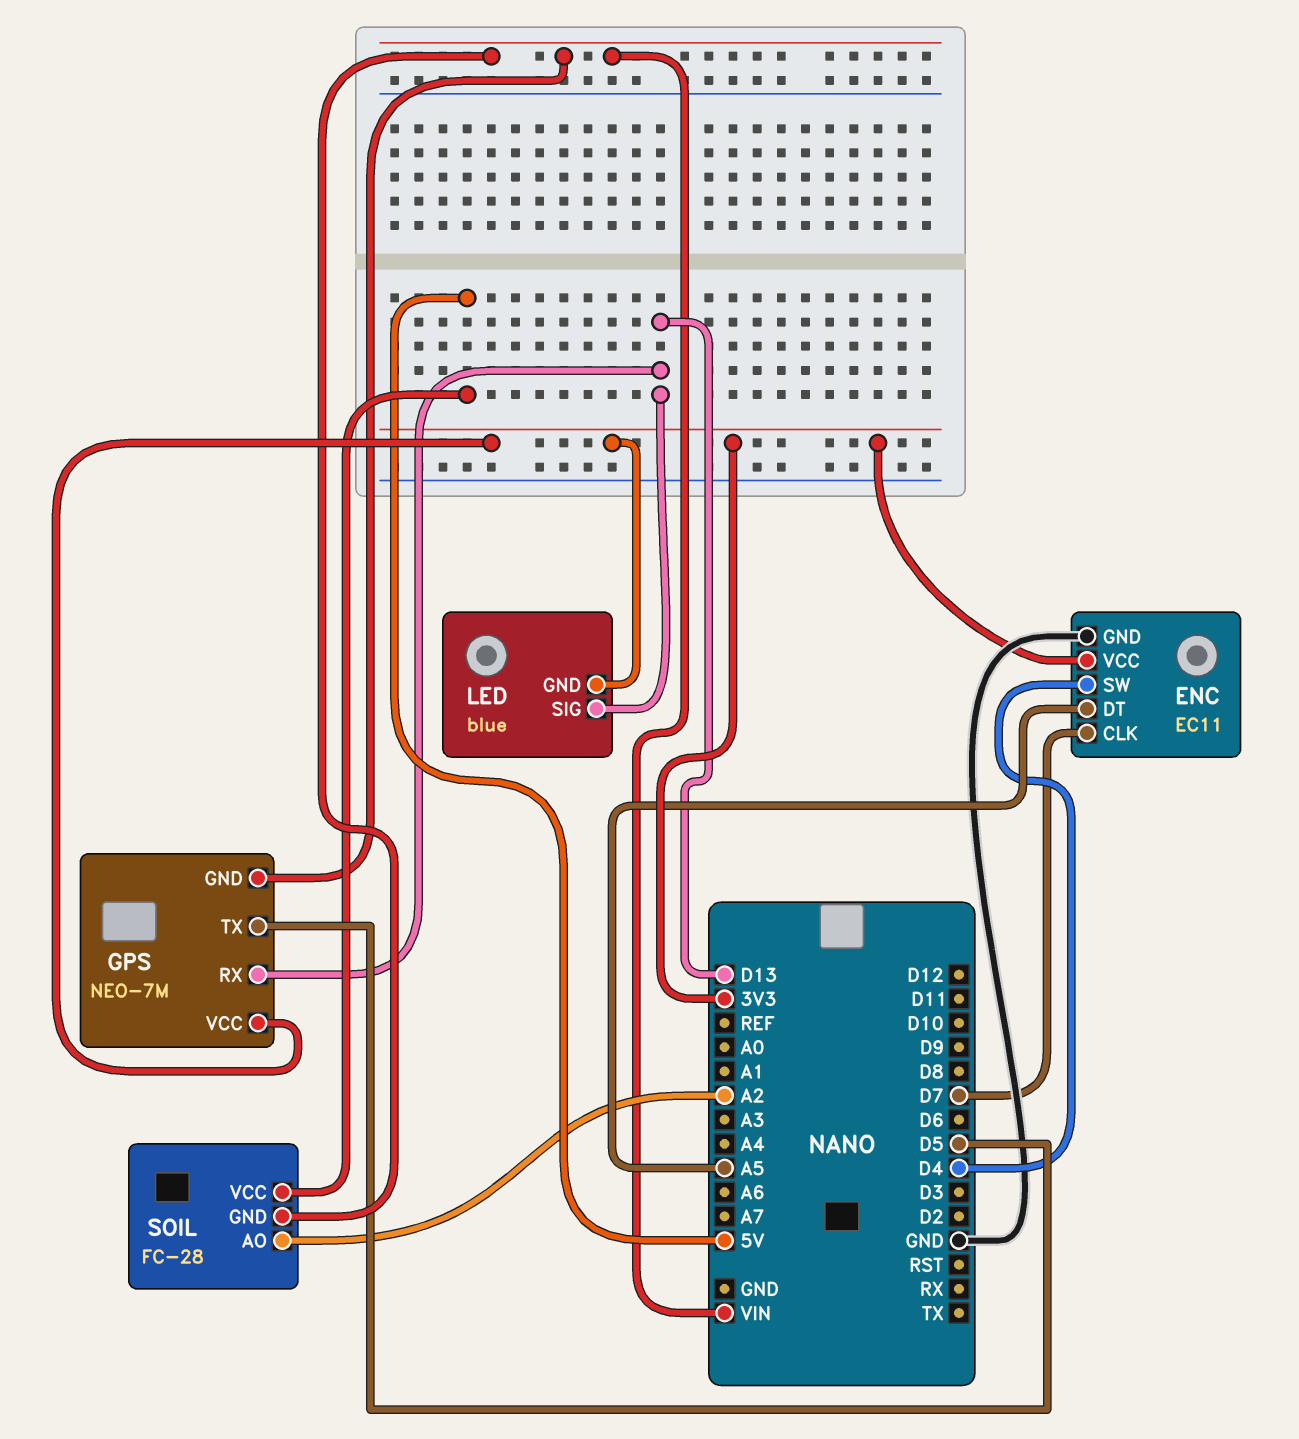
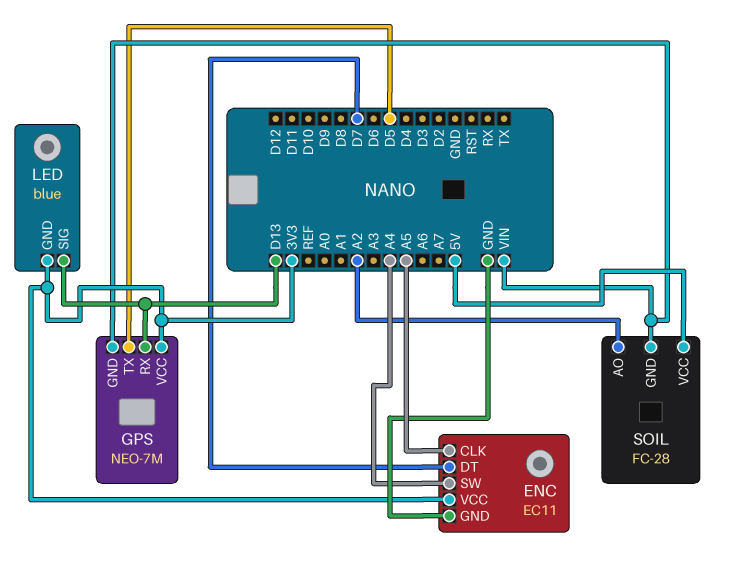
ENC pin CLK: D7 -> A5
ENC pin DT: A5 -> D7
ENC pin SW: D4 -> A4

